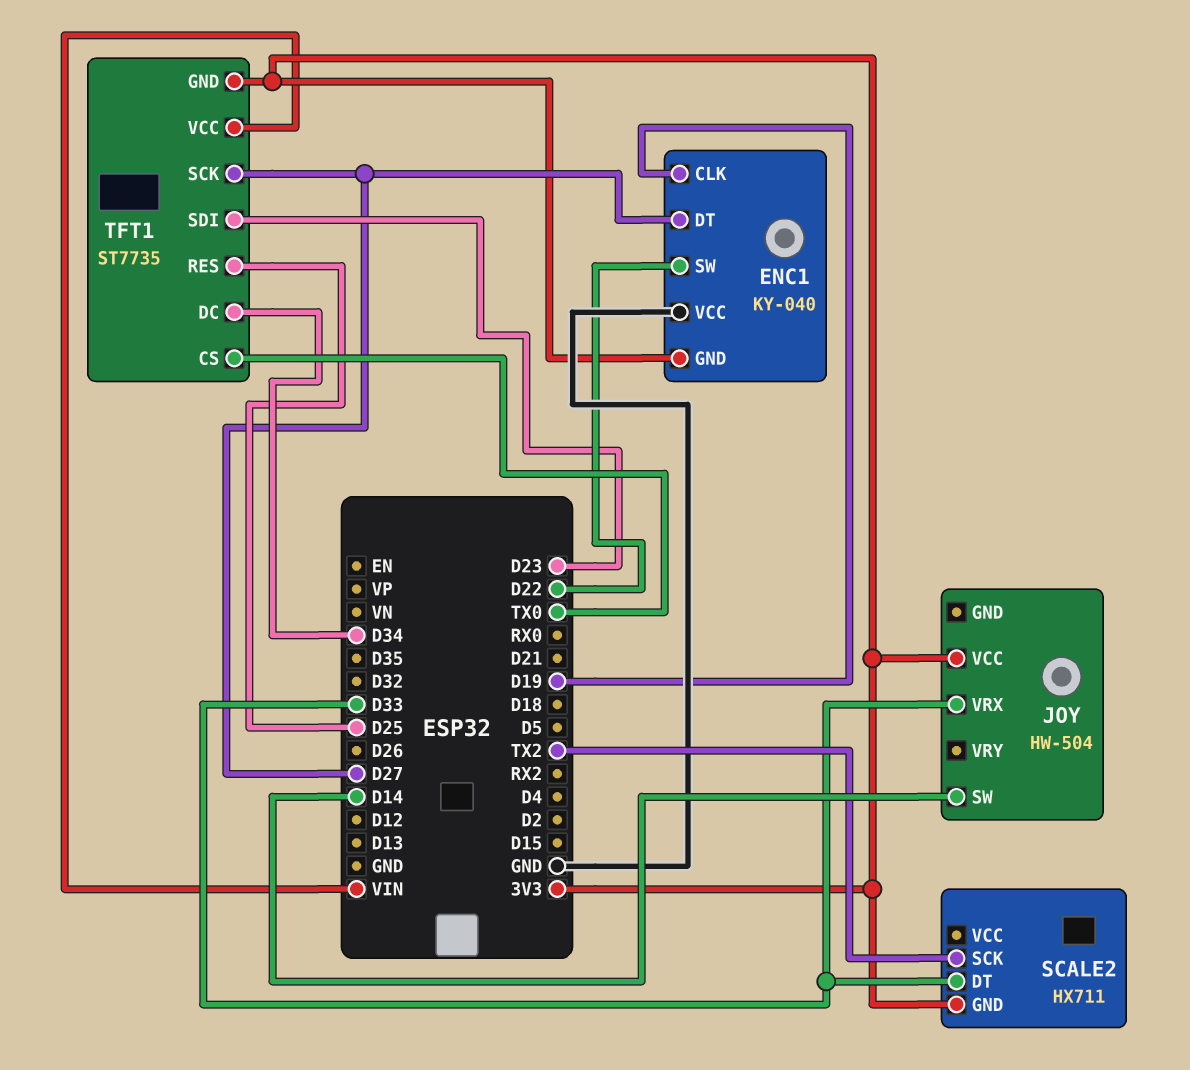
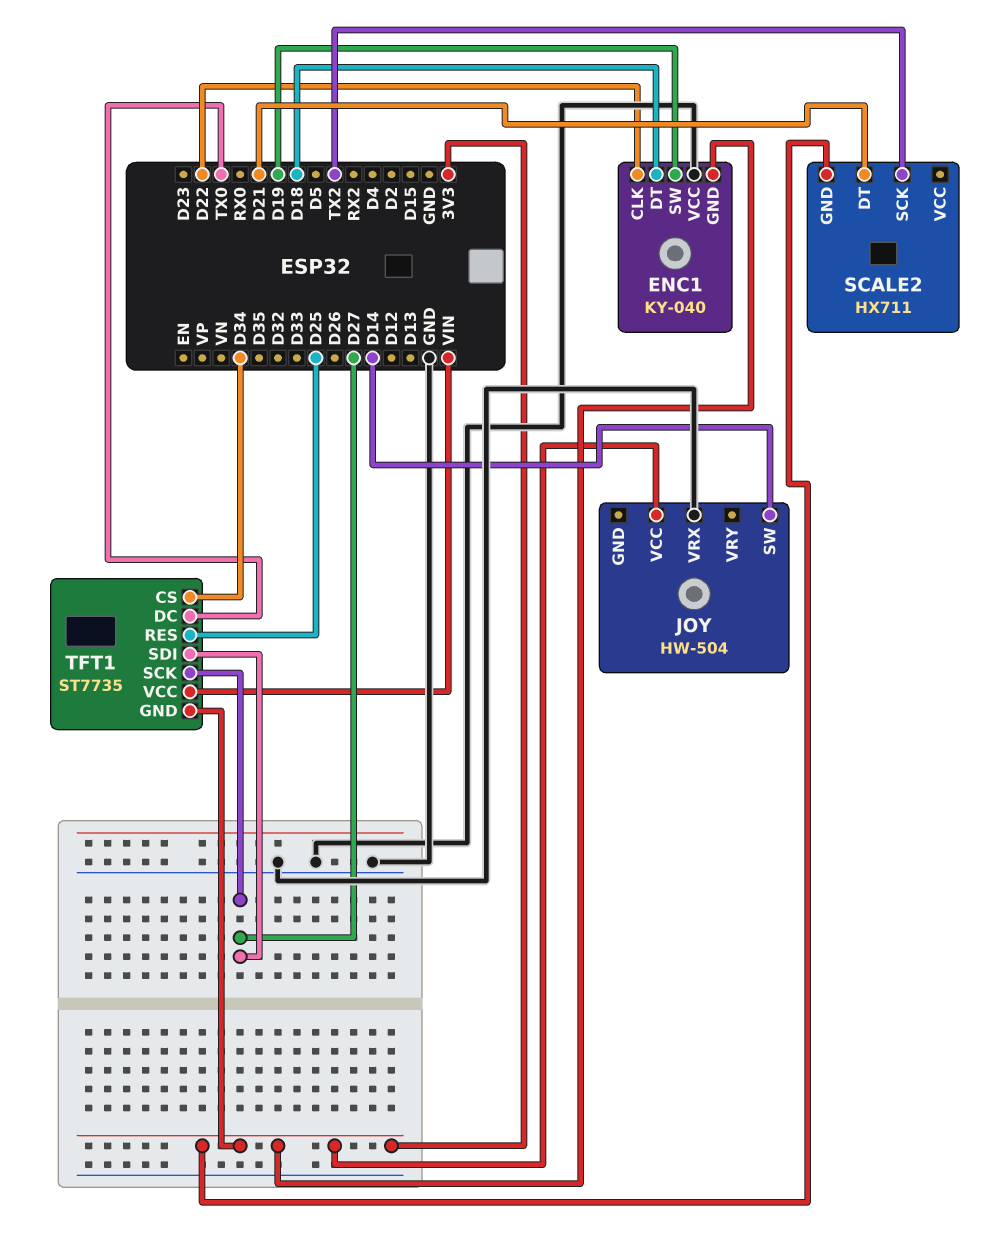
ENC1 pin CLK: D19 -> D22
ENC1 pin DT: D27 -> D18
ENC1 pin SW: D22 -> D19
JOY pin VRX: D33 -> GND
SCALE2 pin DT: D33 -> D21
TFT1 pin CS: TX0 -> D34
TFT1 pin DC: D34 -> TX0
TFT1 pin SDI: D23 -> D27

